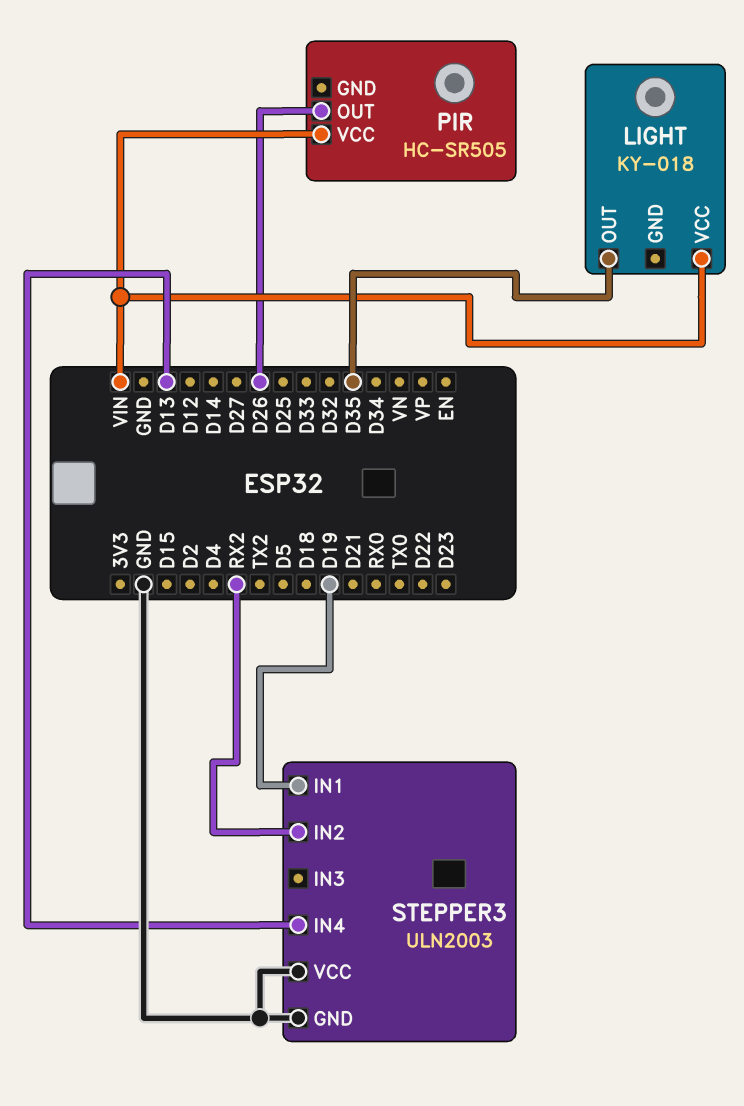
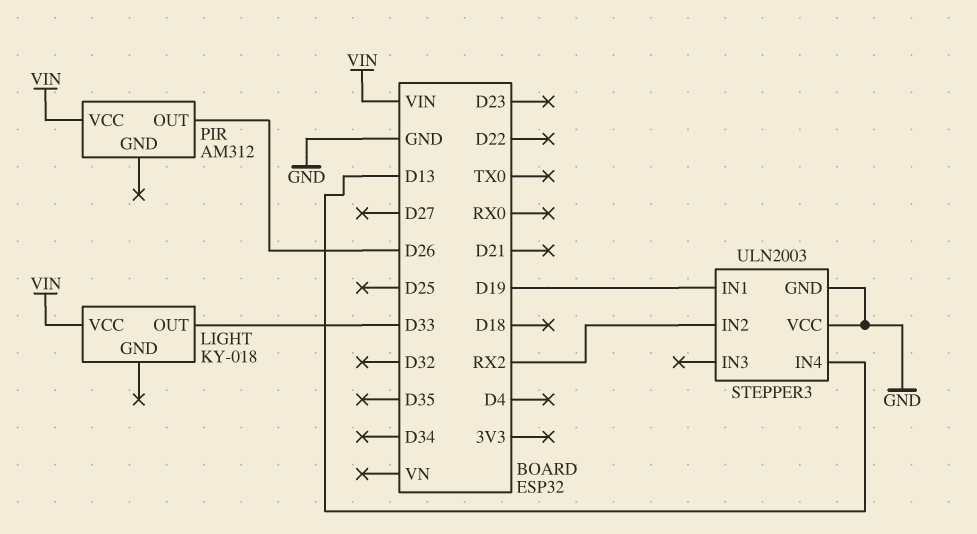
LIGHT pin OUT: D35 -> D33
PIR: HC-SR505 -> AM312

